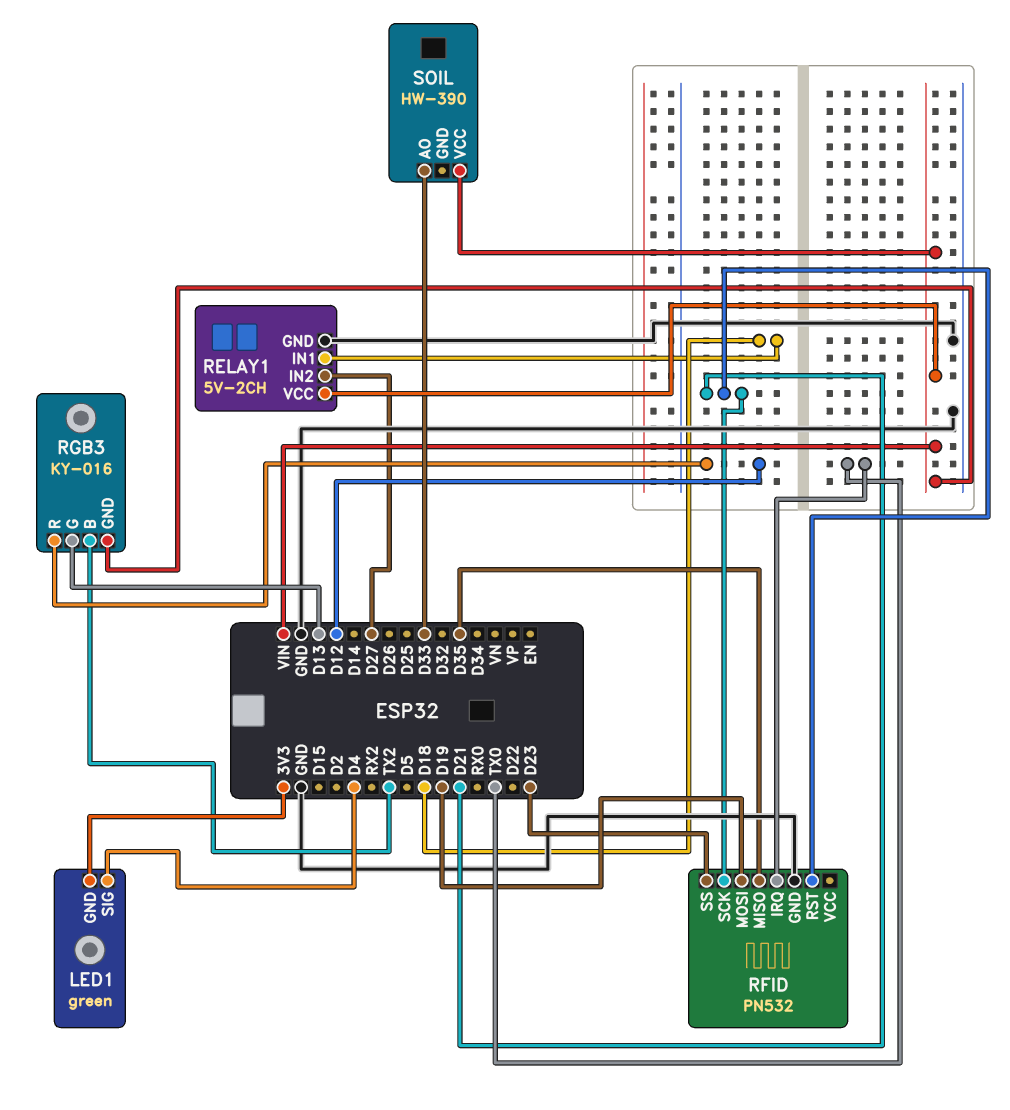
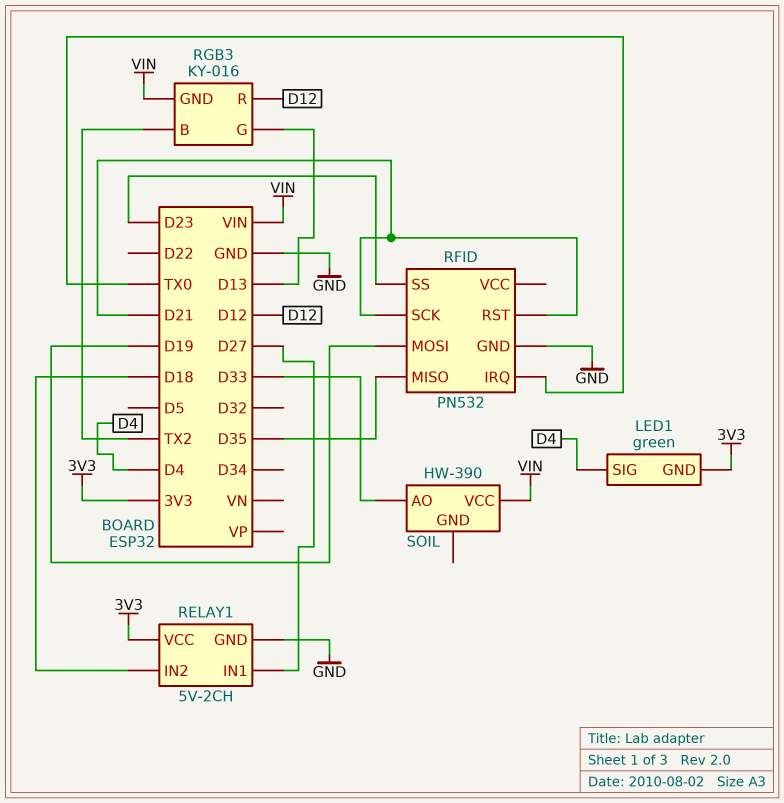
RELAY1 pin IN1: D18 -> D27
RELAY1 pin IN2: D27 -> D18
RELAY1 pin VCC: VIN -> 3V3

